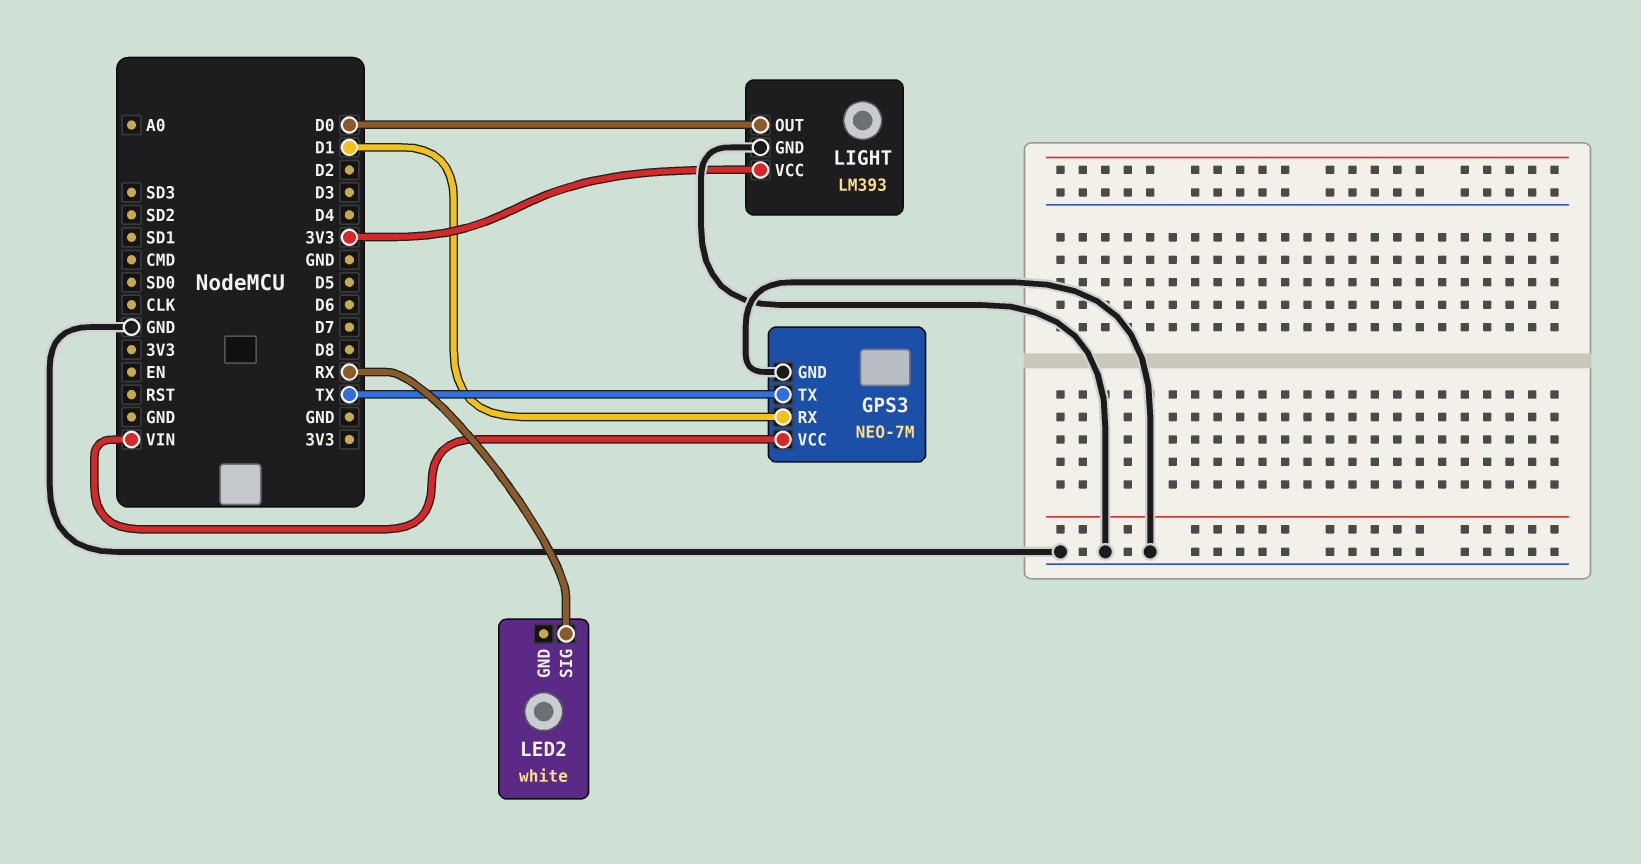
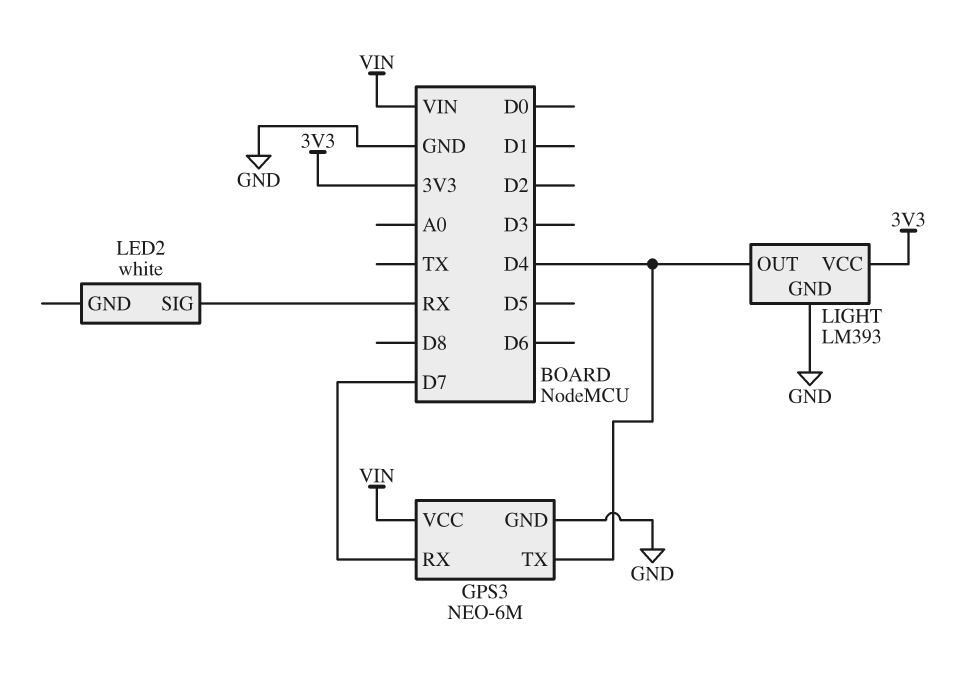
GPS3: NEO-7M -> NEO-6M
GPS3 pin RX: D1 -> D7
GPS3 pin TX: TX -> D4
LIGHT pin OUT: D0 -> D4

